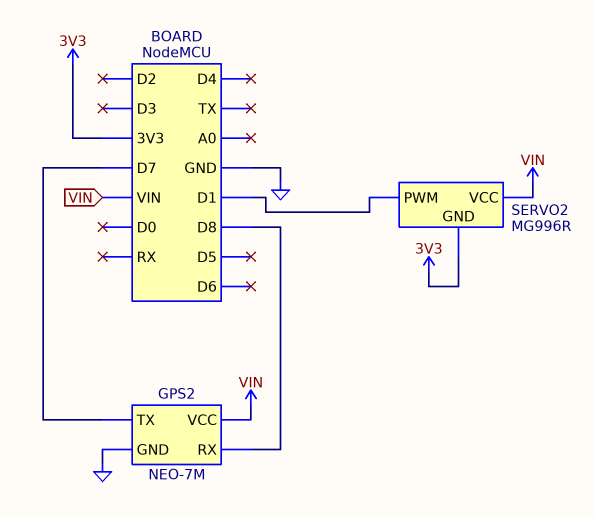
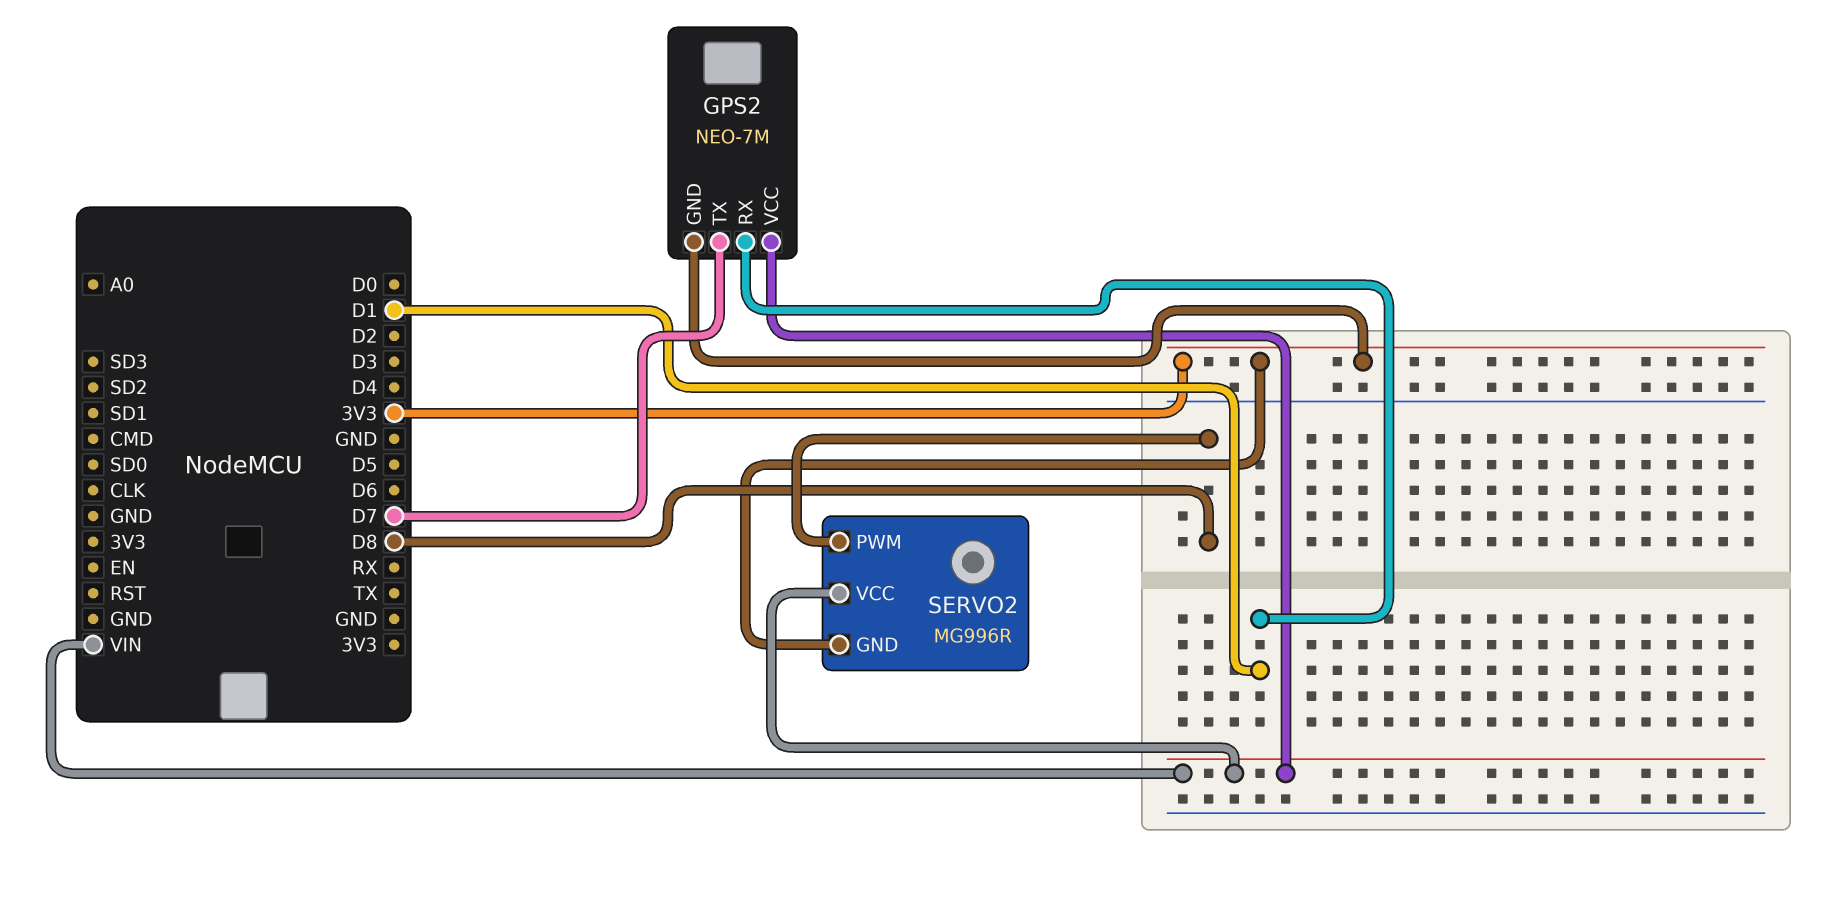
GPS2 pin GND: GND -> 3V3
GPS2 pin RX: D8 -> D1
SERVO2 pin PWM: D1 -> D8

